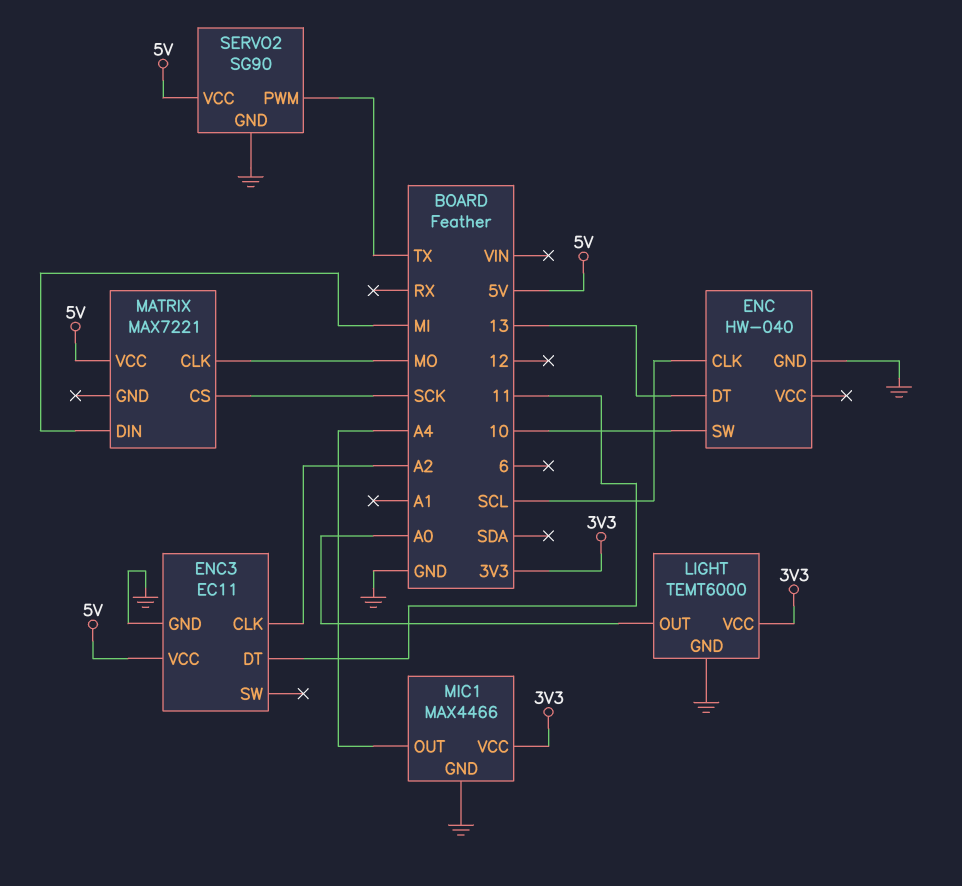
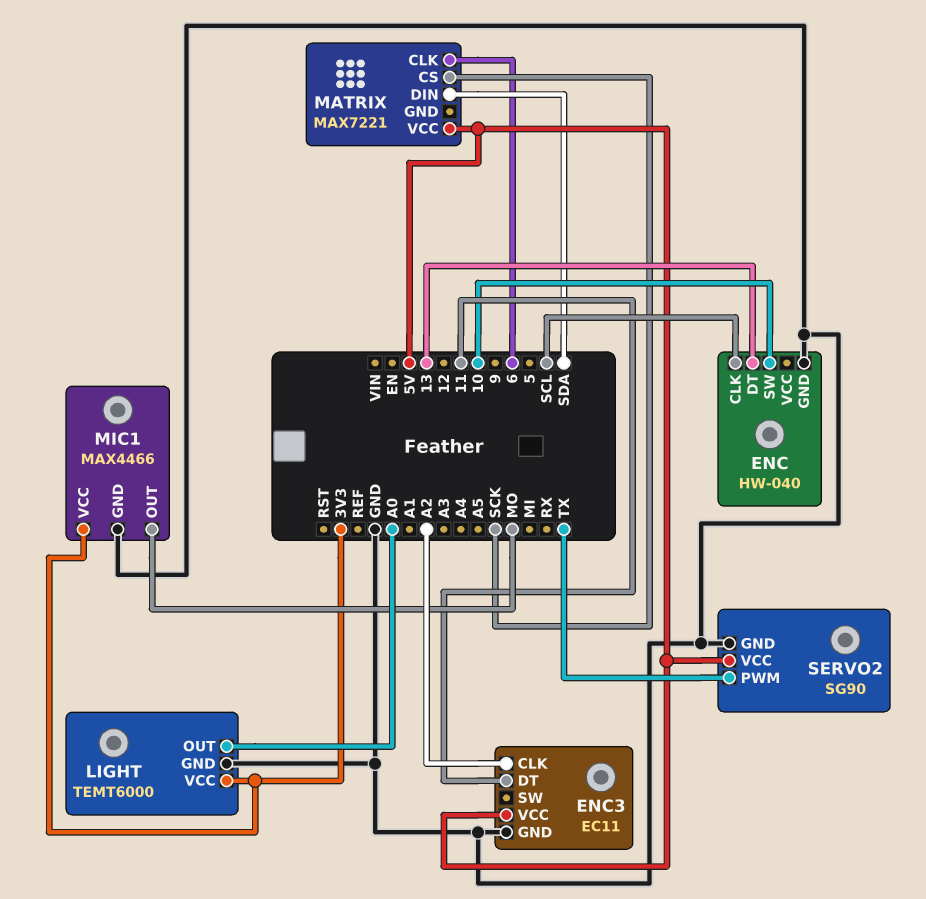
MATRIX pin CLK: MO -> 6
MATRIX pin DIN: MI -> SDA
MIC1 pin OUT: A4 -> MO

